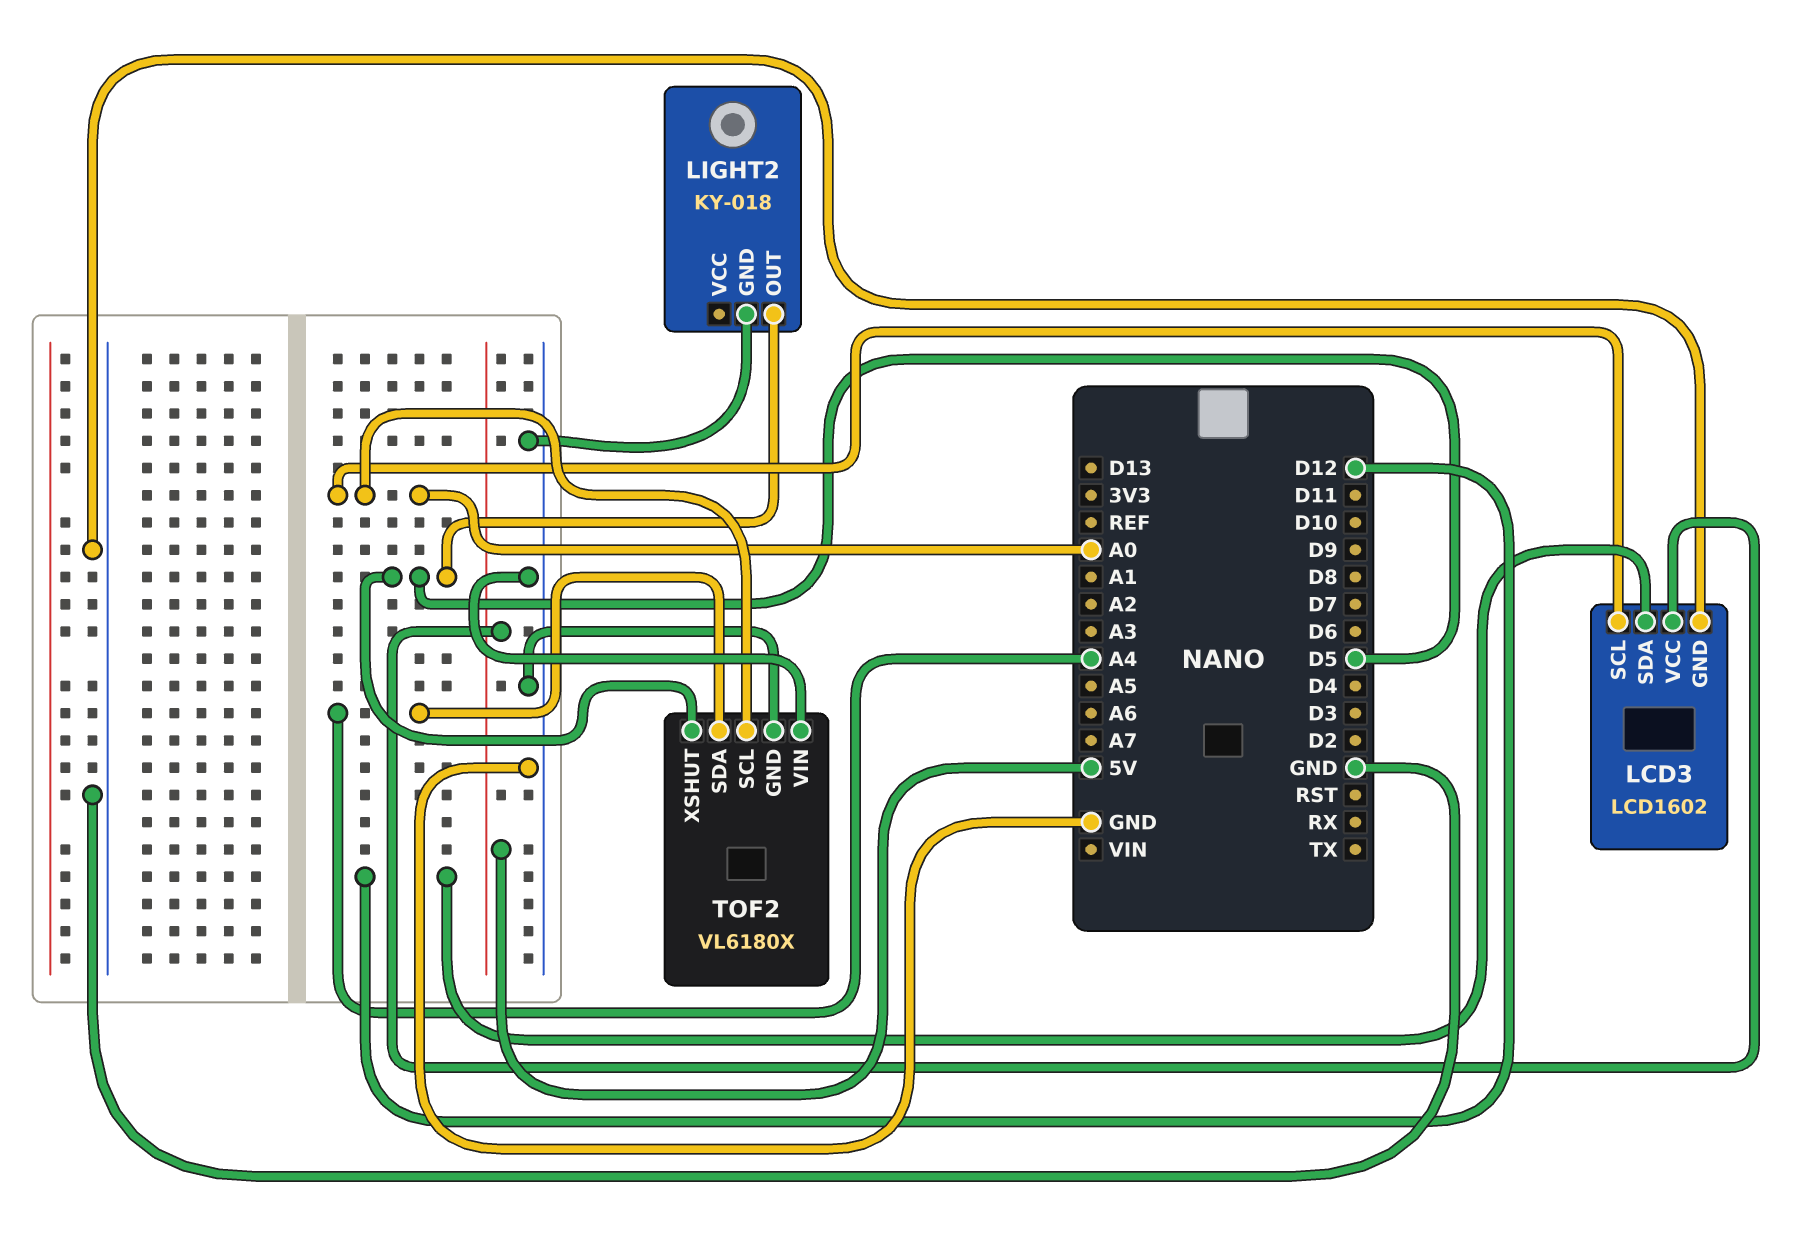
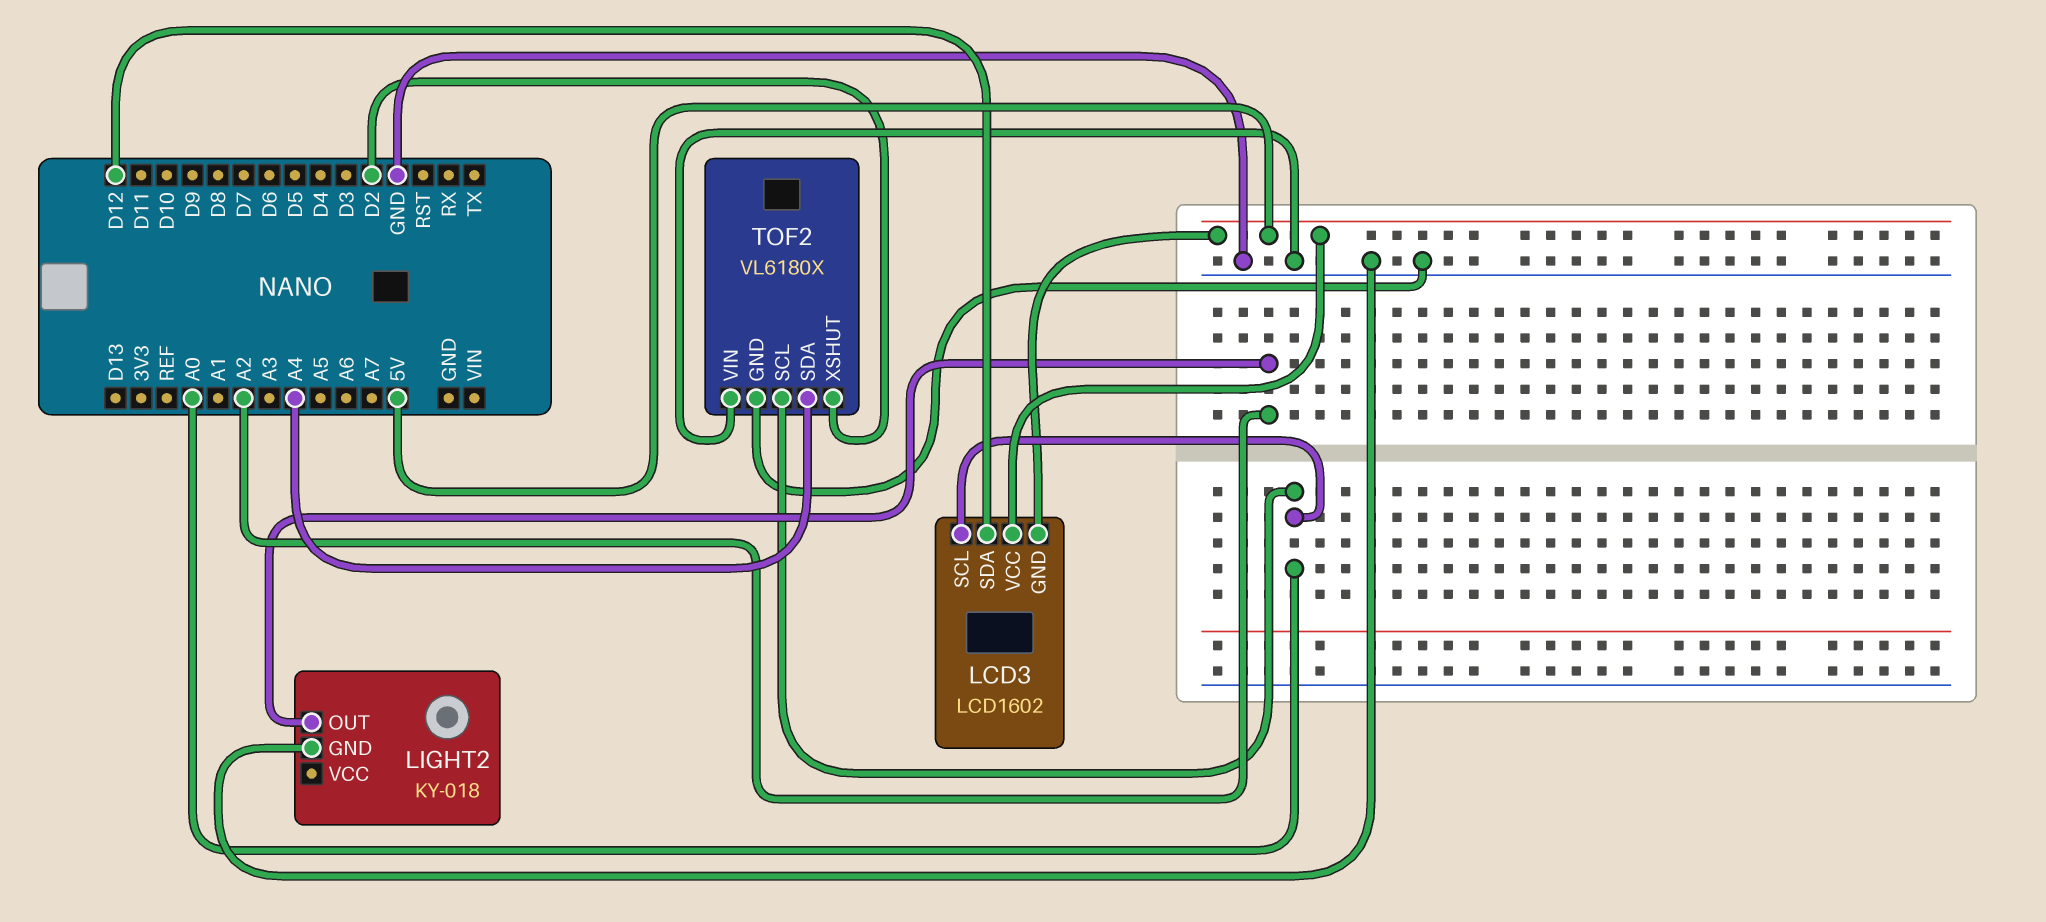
LCD3 pin GND: GND -> 5V
LIGHT2 pin OUT: D5 -> A2
TOF2 pin XSHUT: D5 -> D2

